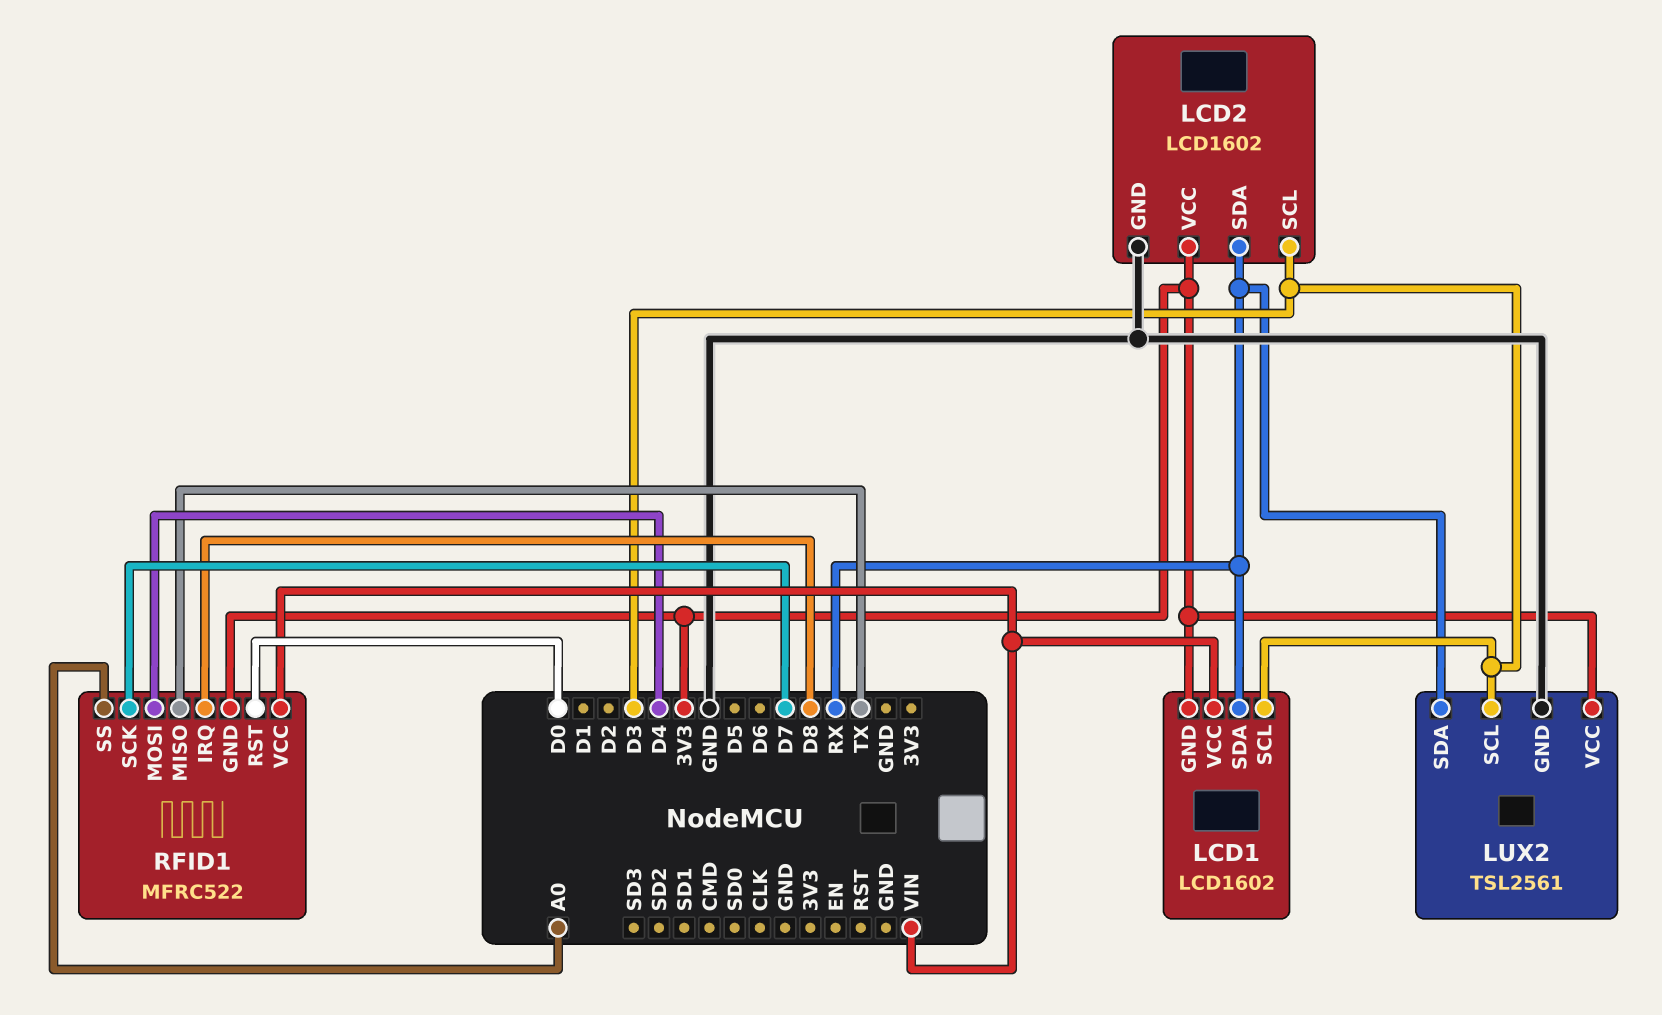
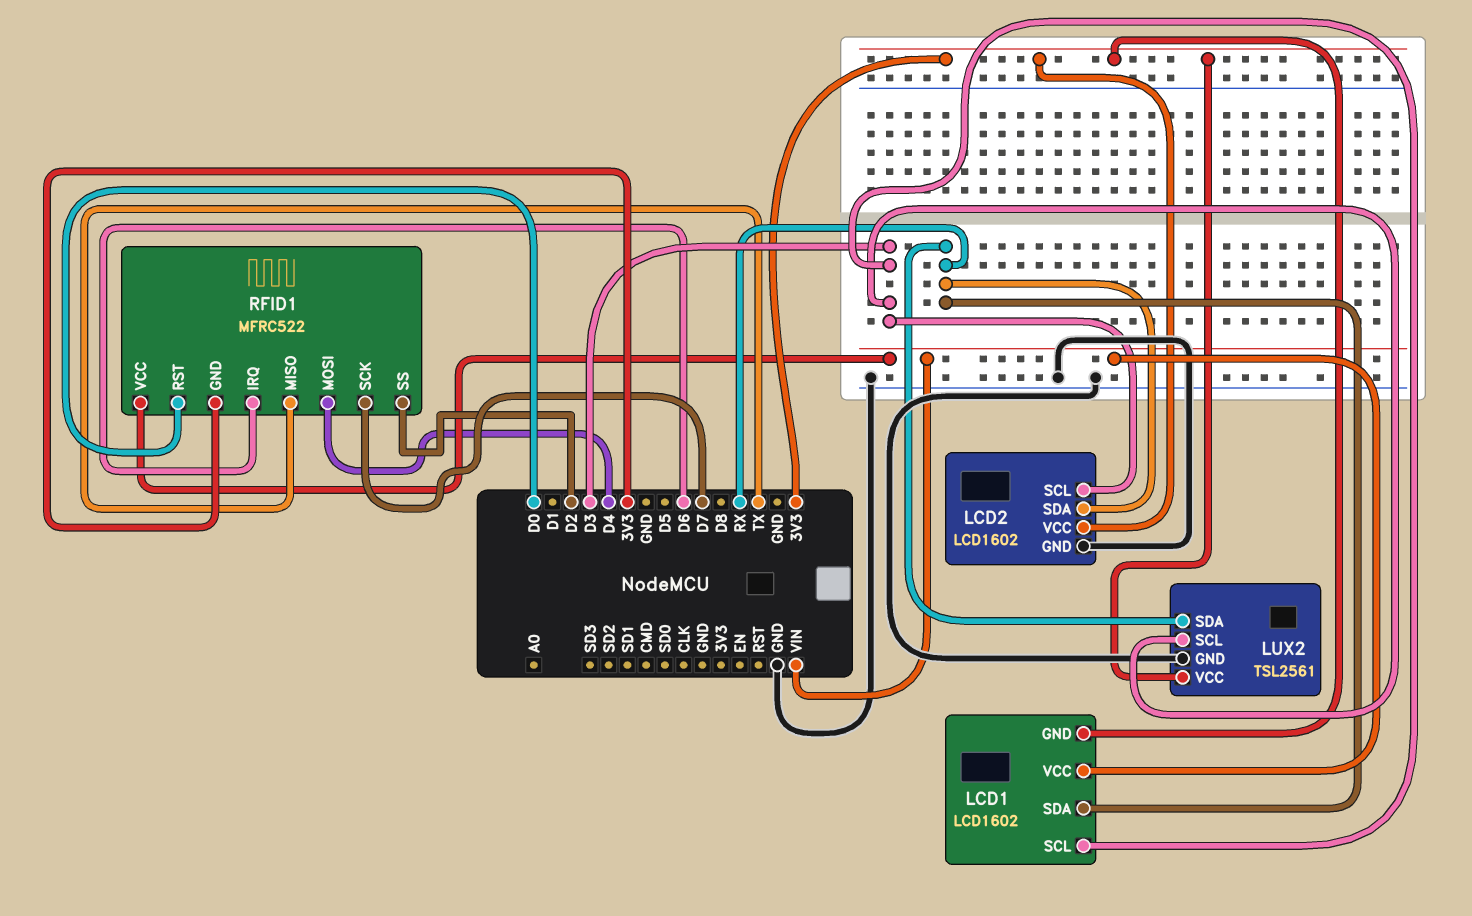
RFID1 pin IRQ: D8 -> D6
RFID1 pin SS: A0 -> D2

